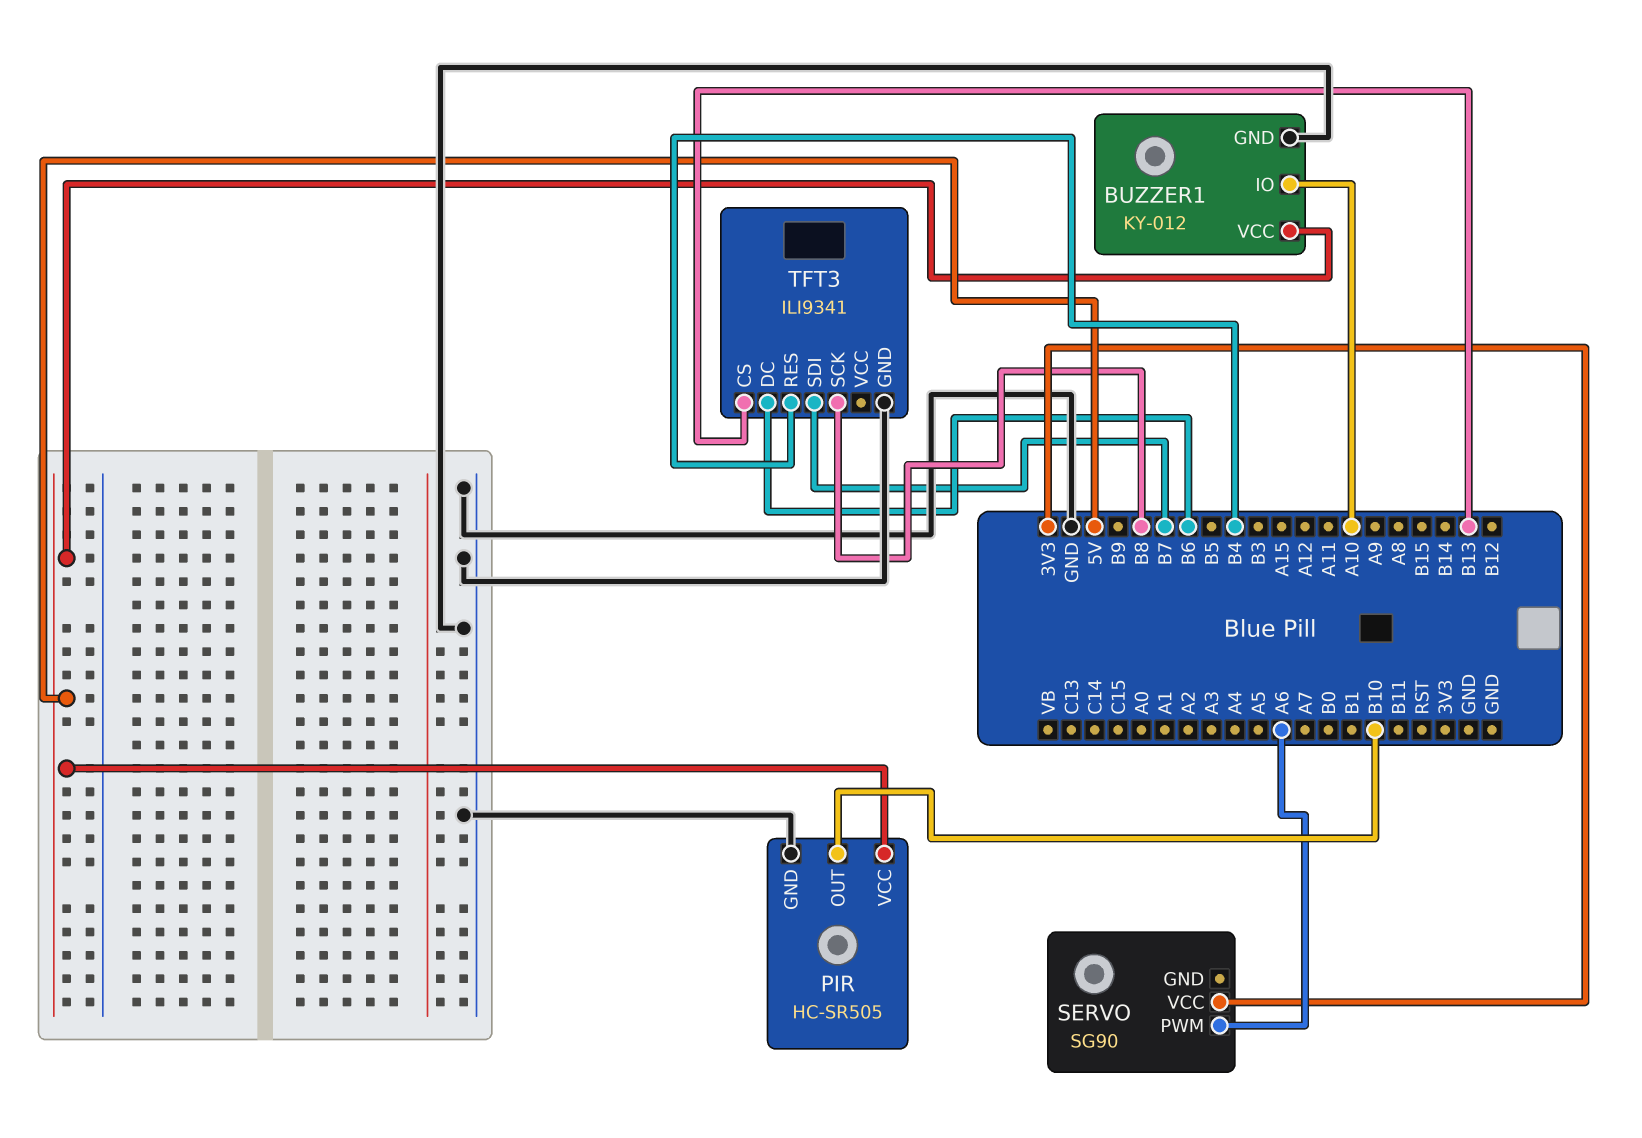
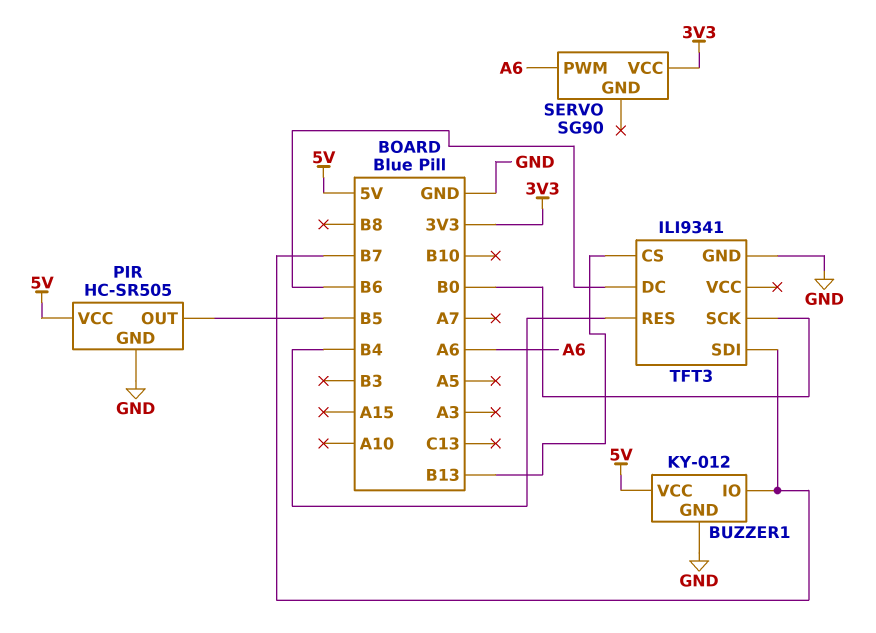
BUZZER1 pin IO: A10 -> B7
PIR pin OUT: B10 -> B5
TFT3 pin SCK: B8 -> B0

